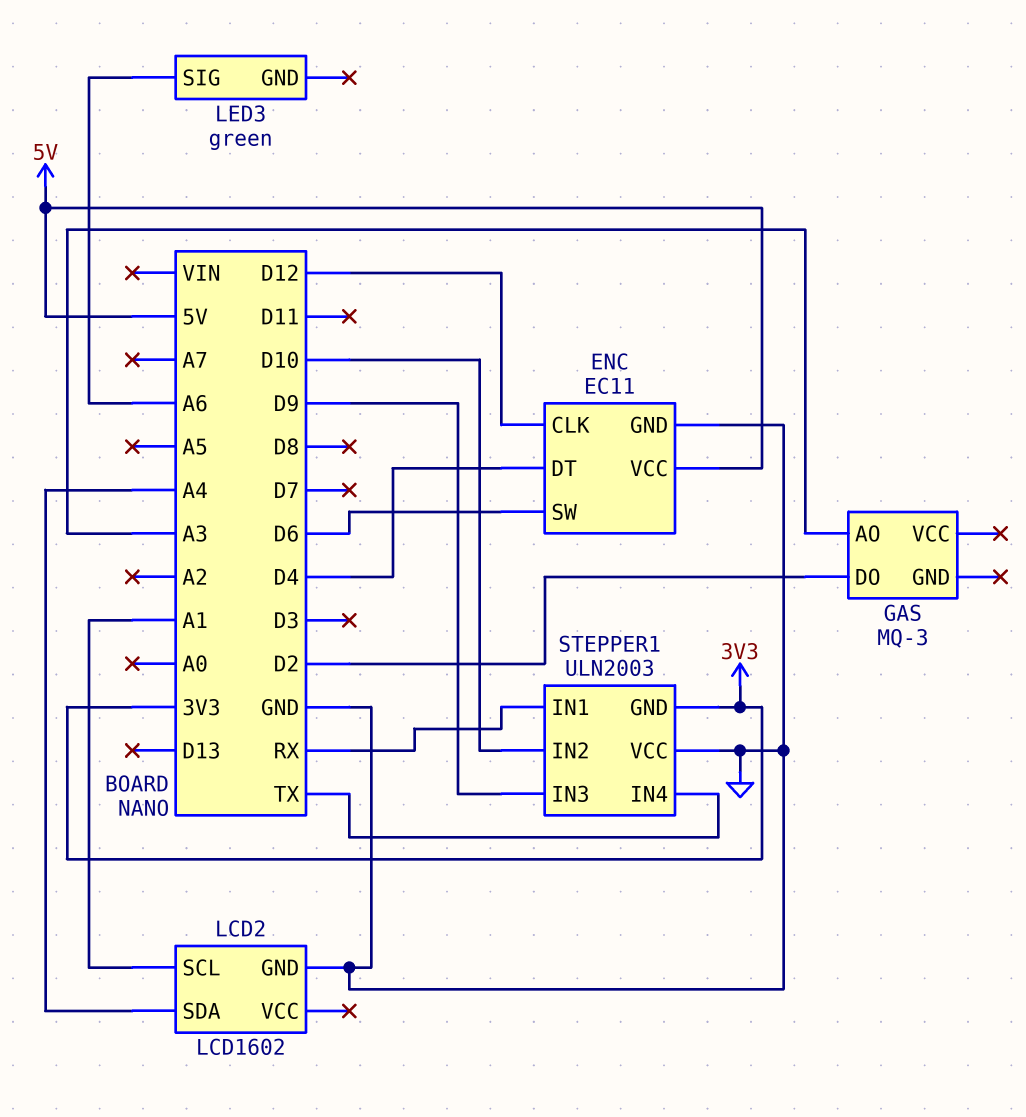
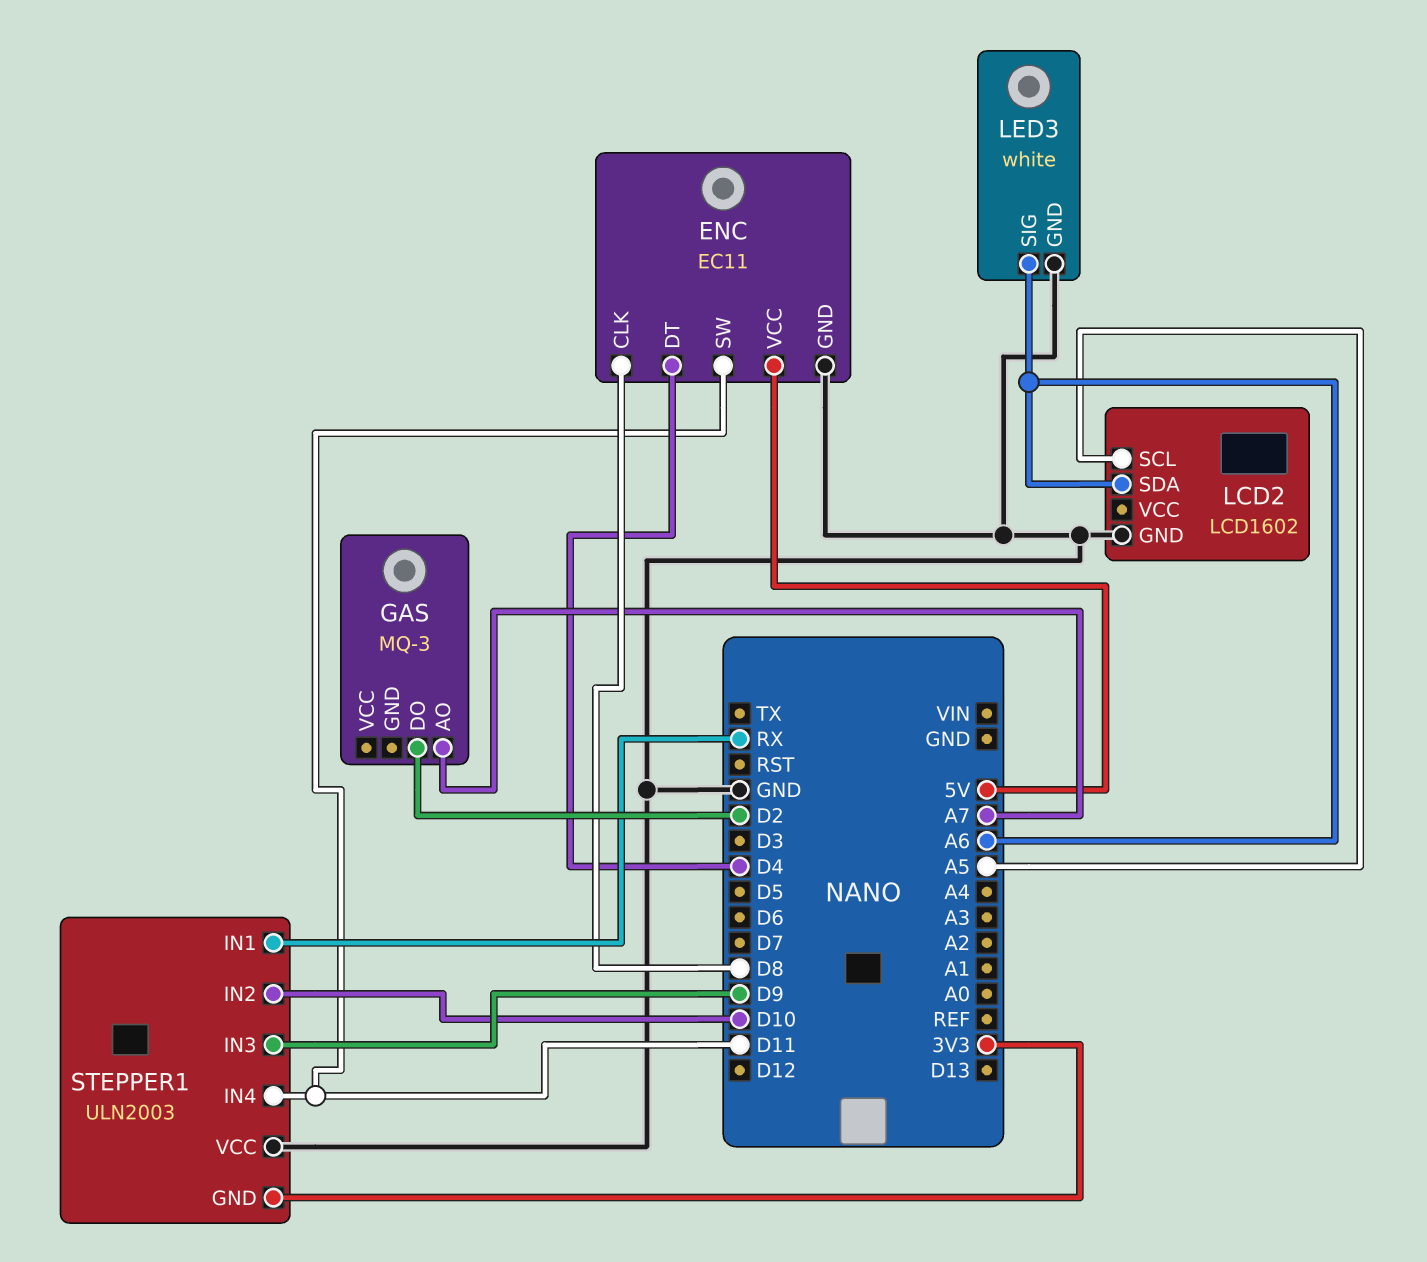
ENC pin CLK: D12 -> D8
ENC pin SW: D6 -> D11
GAS pin AO: A3 -> A7
LCD2 pin SCL: A1 -> A5
LCD2 pin SDA: A4 -> A6
LED3: green -> white
LED3 pin GND: none -> GND
STEPPER1 pin IN4: TX -> D11

